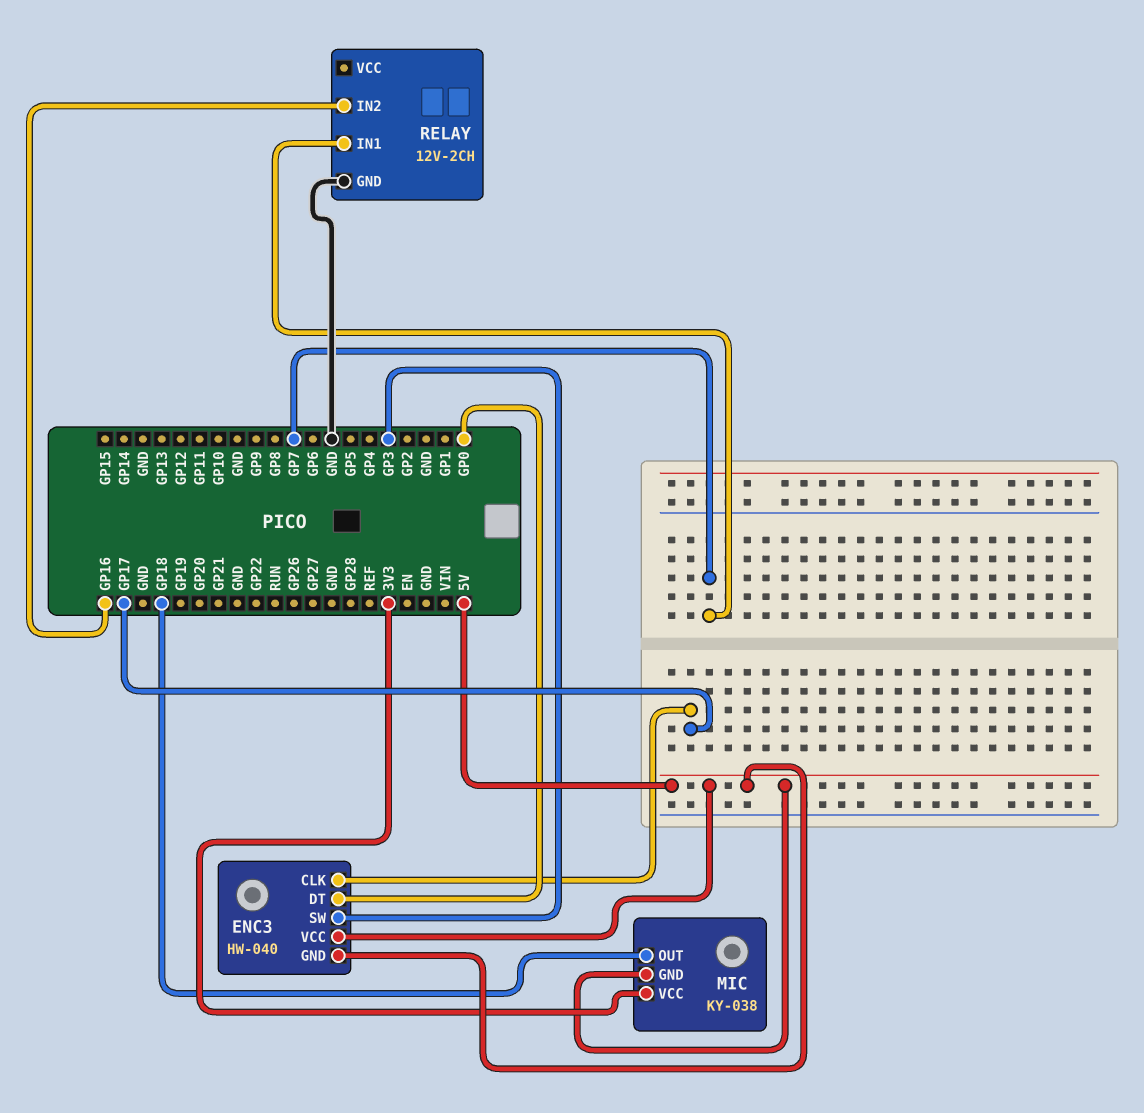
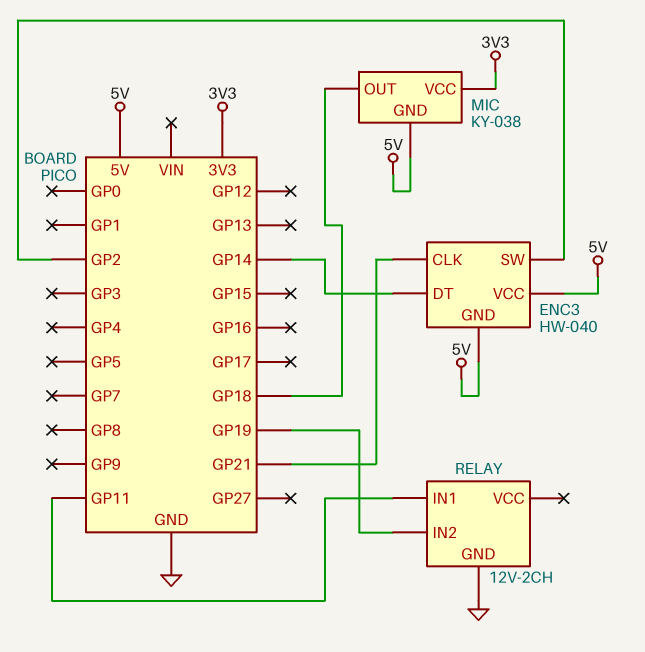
ENC3 pin CLK: GP17 -> GP21
ENC3 pin DT: GP0 -> GP14
ENC3 pin SW: GP3 -> GP2
RELAY pin IN1: GP7 -> GP11
RELAY pin IN2: GP16 -> GP19

